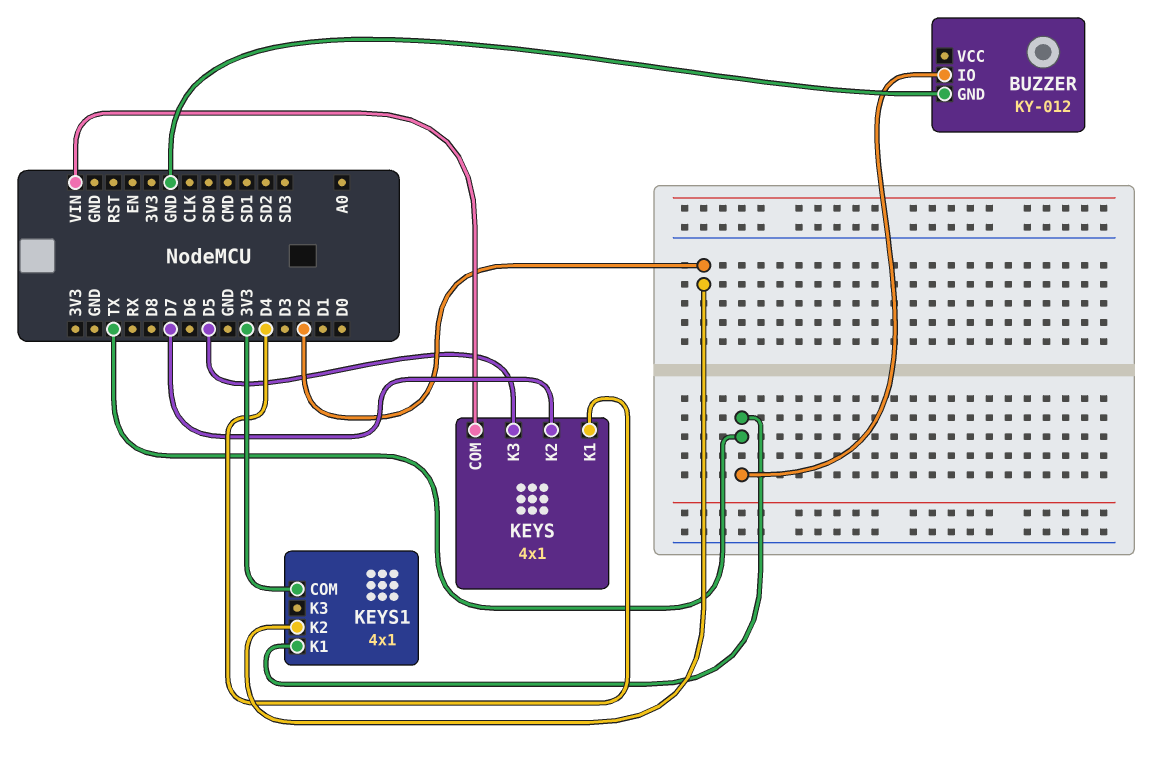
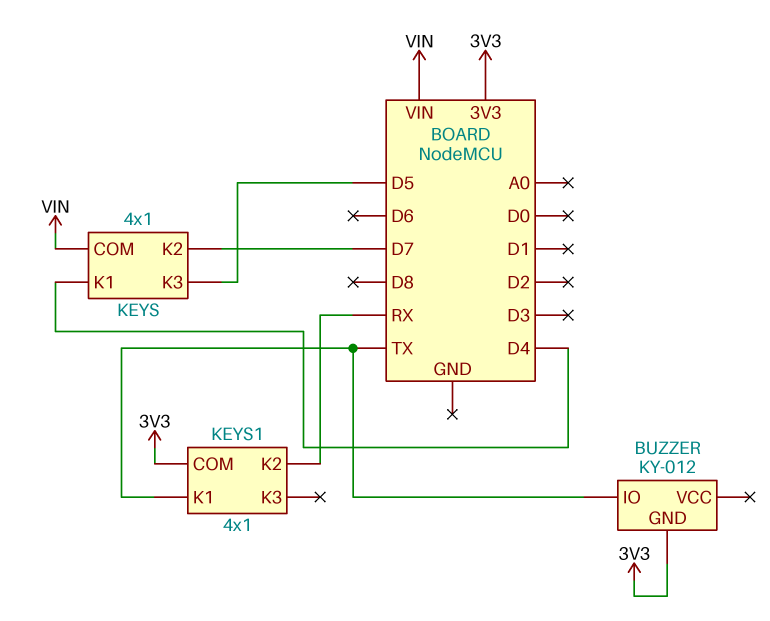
BUZZER pin GND: GND -> 3V3
KEYS1 pin K2: D2 -> RX

